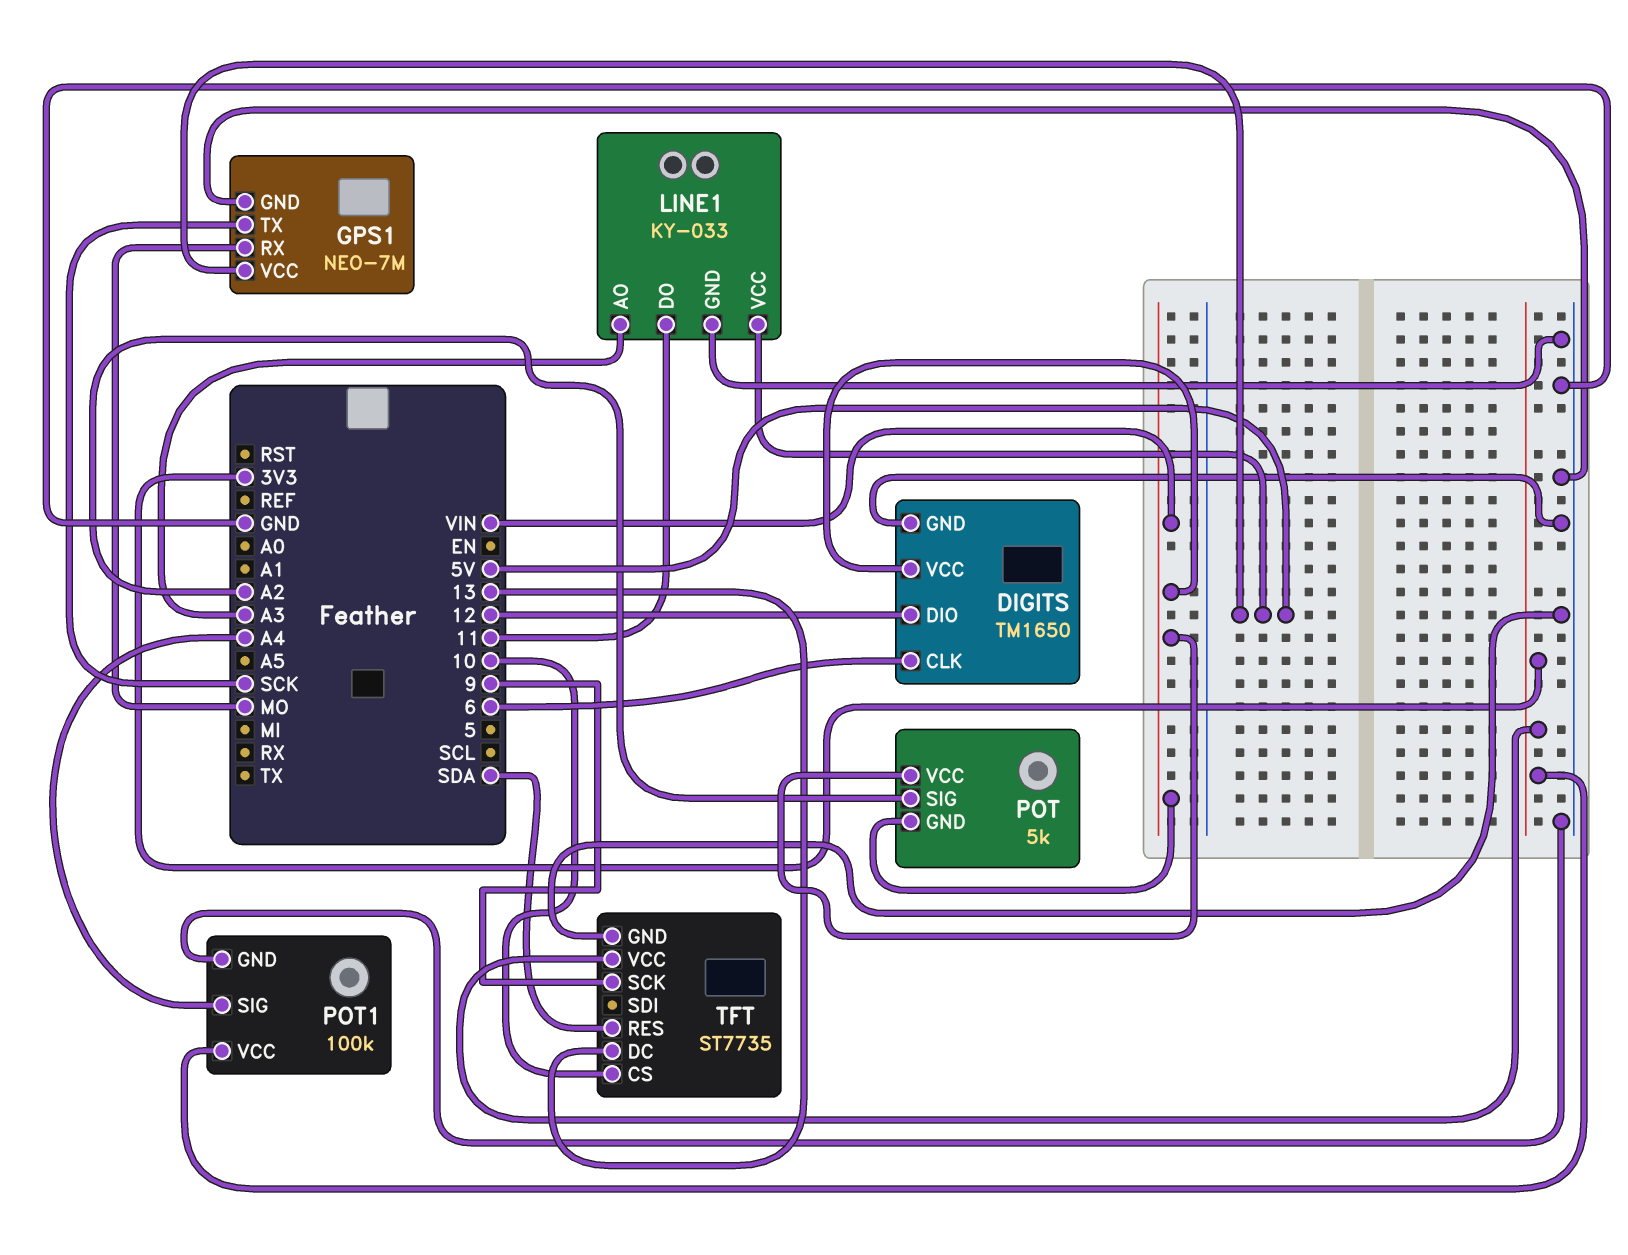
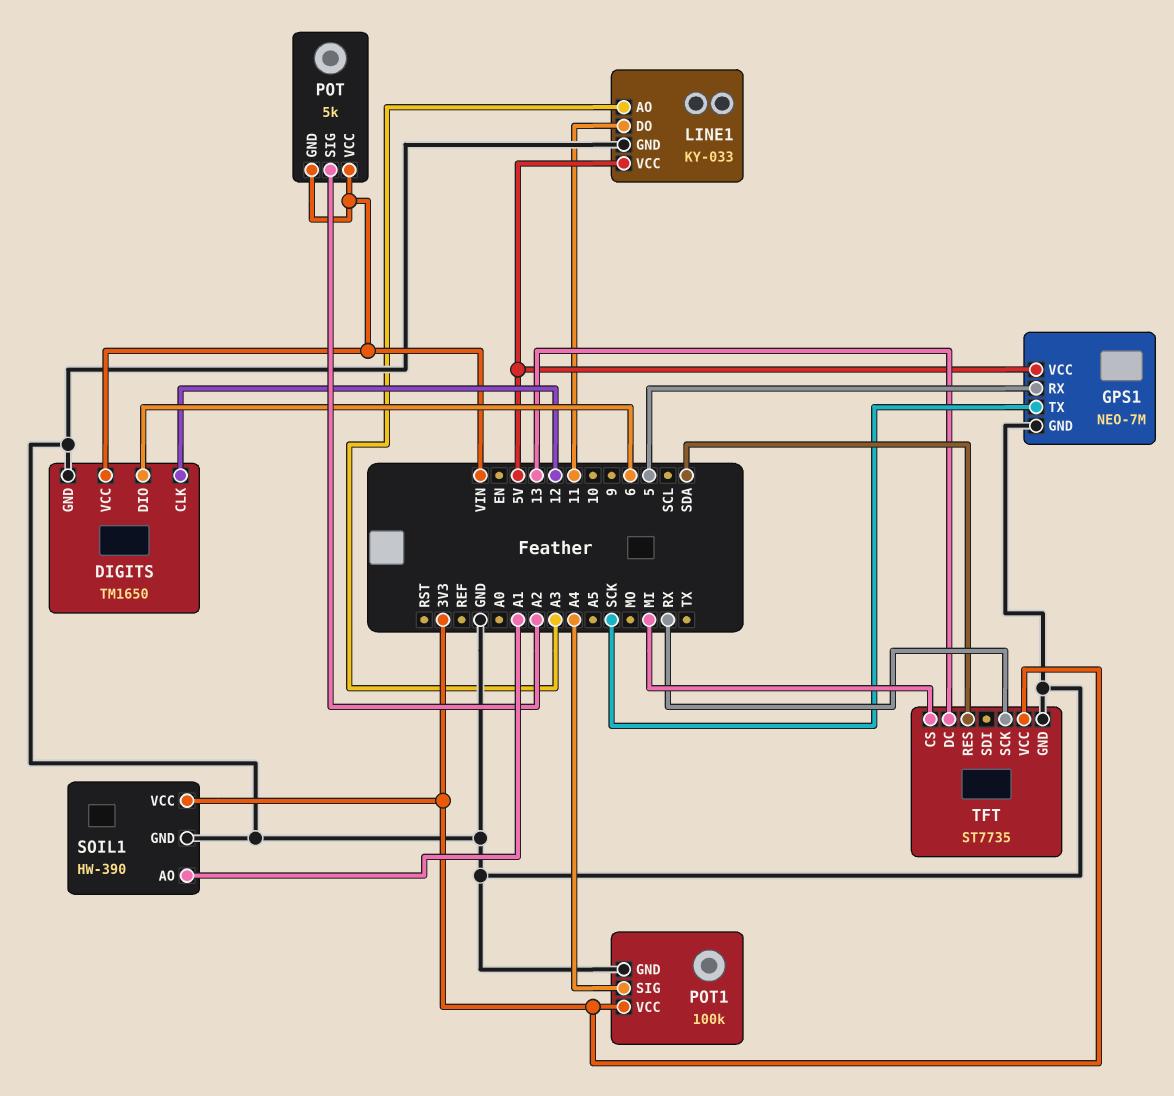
DIGITS pin CLK: 6 -> 12
DIGITS pin DIO: 12 -> 6
GPS1 pin RX: MO -> 5
SOIL1: none -> HW-390
SOIL1 pin AO: none -> A1
SOIL1 pin GND: none -> GND
SOIL1 pin VCC: none -> 3V3
TFT pin CS: 10 -> MI
TFT pin SCK: 9 -> RX

